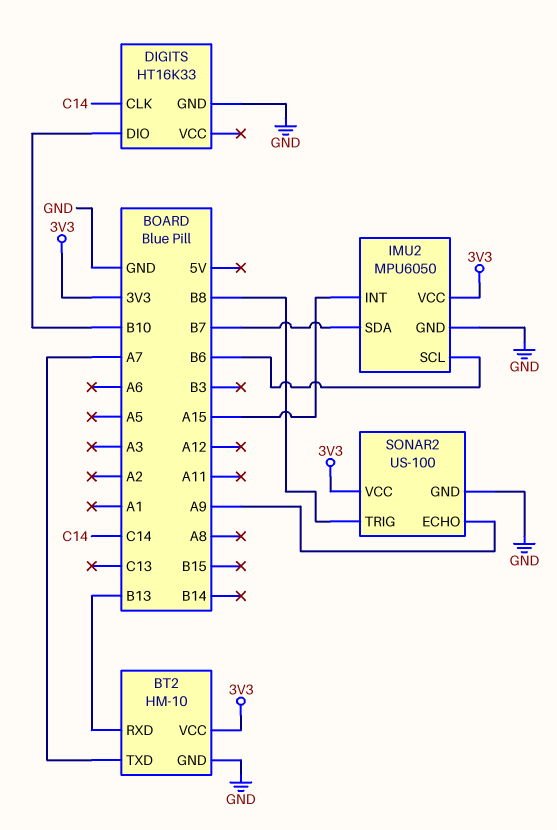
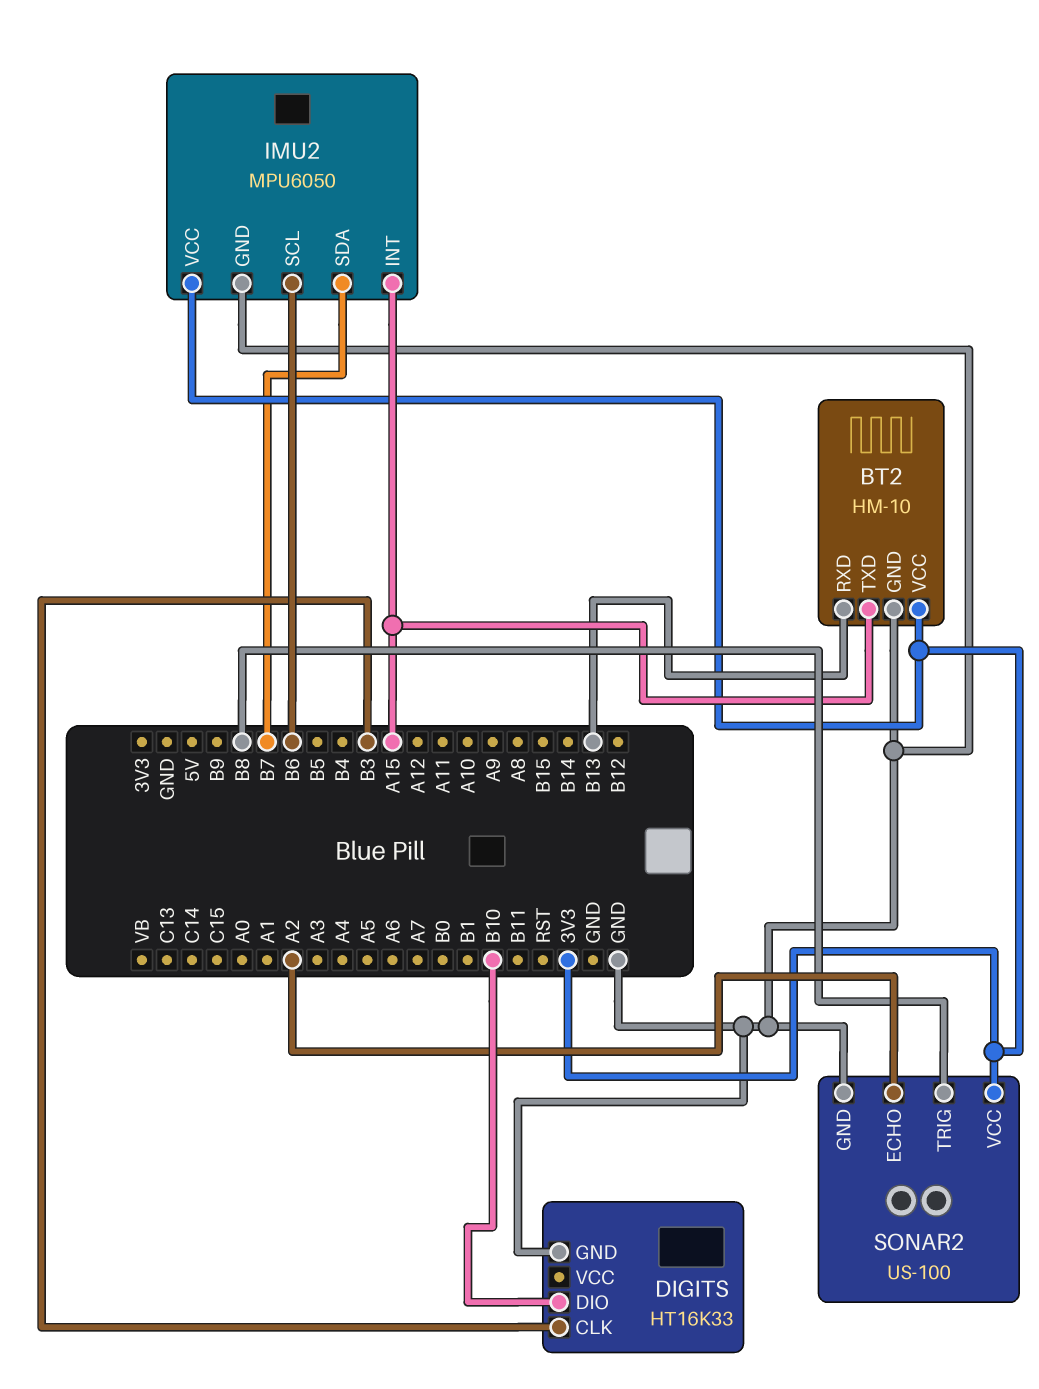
BT2 pin TXD: A7 -> A15
DIGITS pin CLK: C14 -> B3
SONAR2 pin ECHO: A9 -> A2

